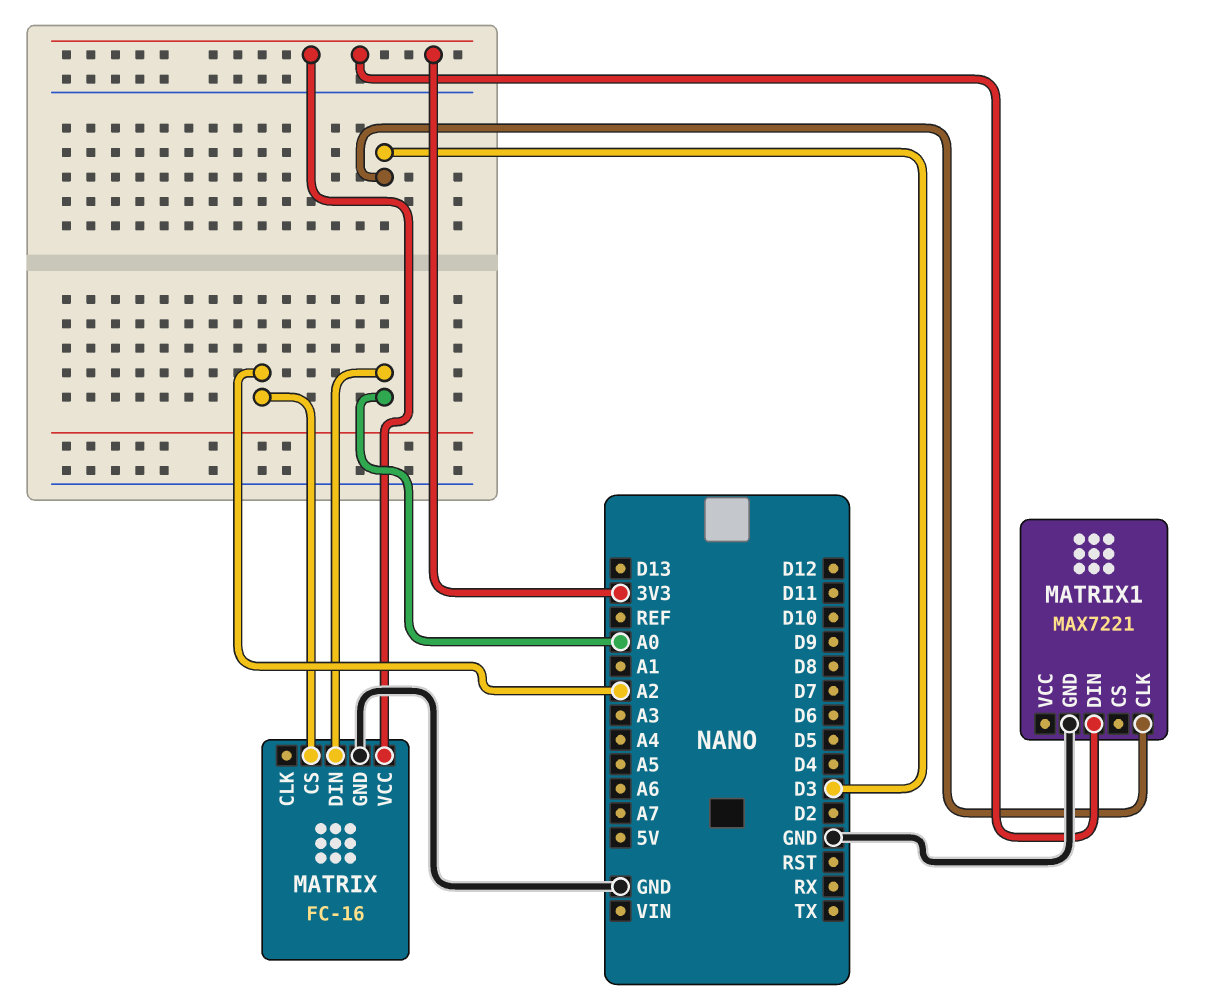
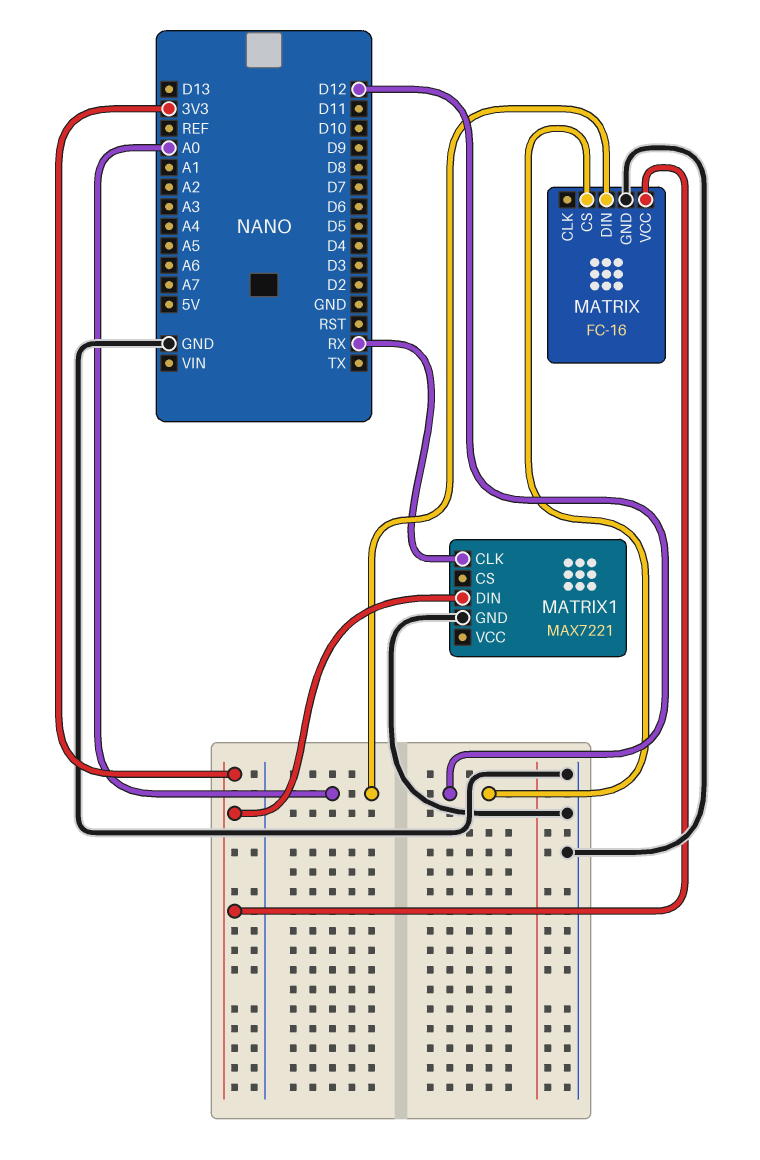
MATRIX pin CS: A2 -> D12
MATRIX1 pin CLK: D3 -> RX

